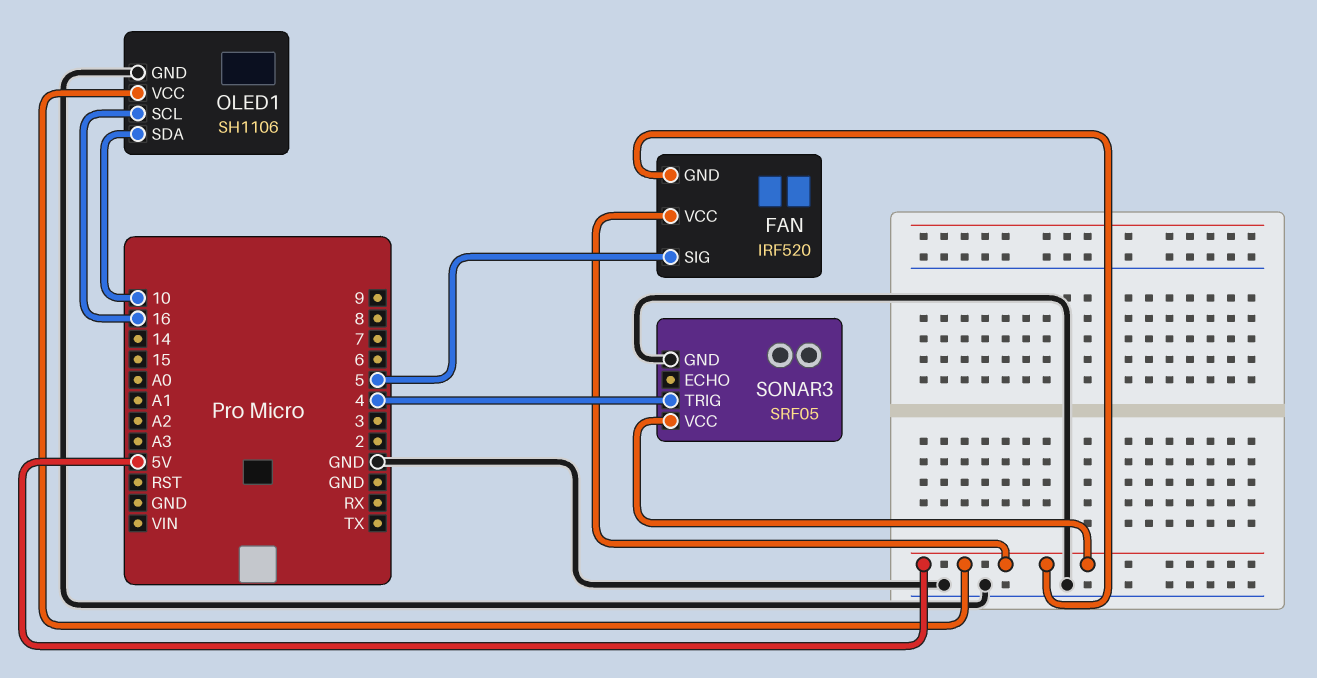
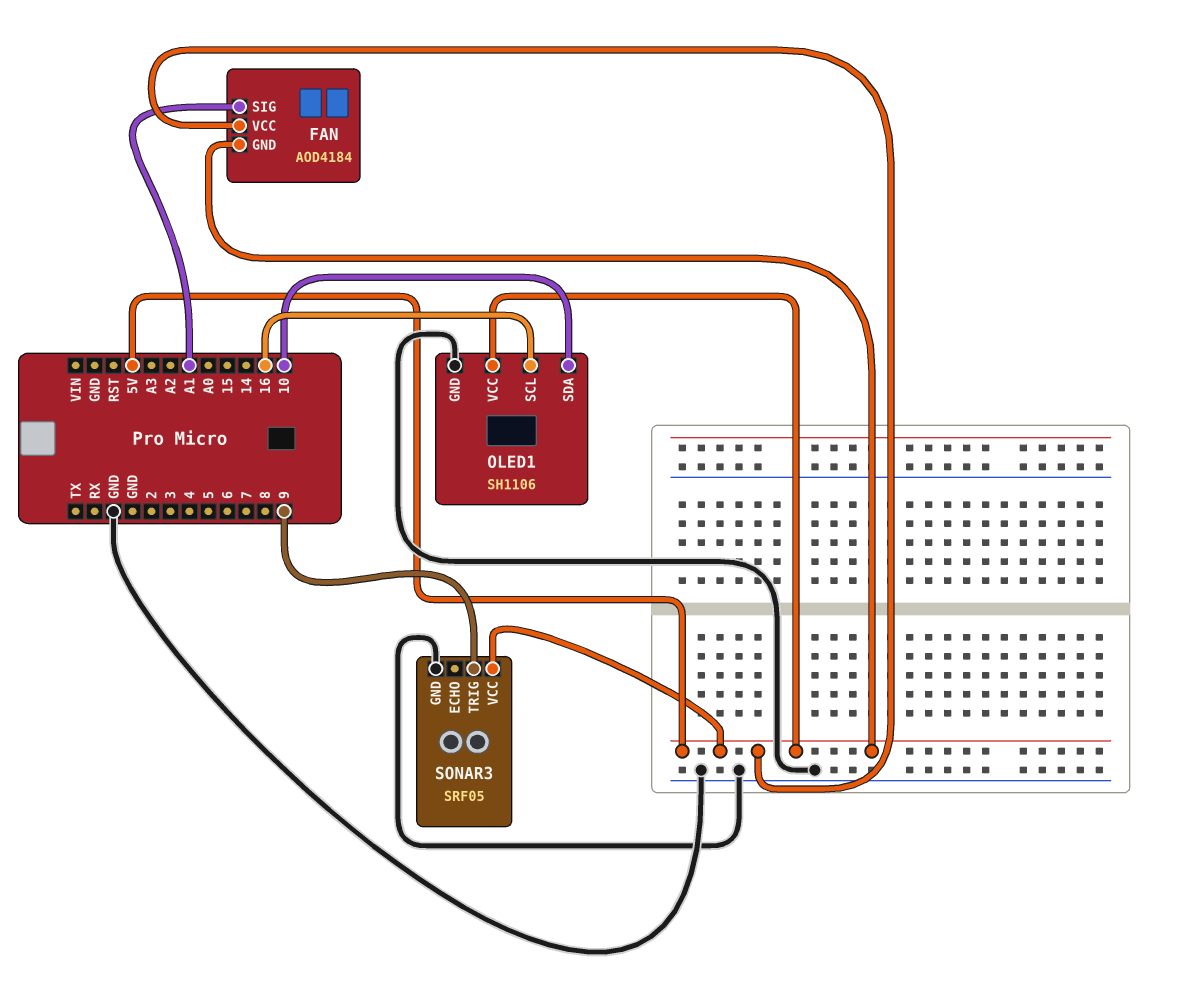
FAN: IRF520 -> AOD4184
FAN pin SIG: 5 -> A1
SONAR3 pin TRIG: 4 -> 9

